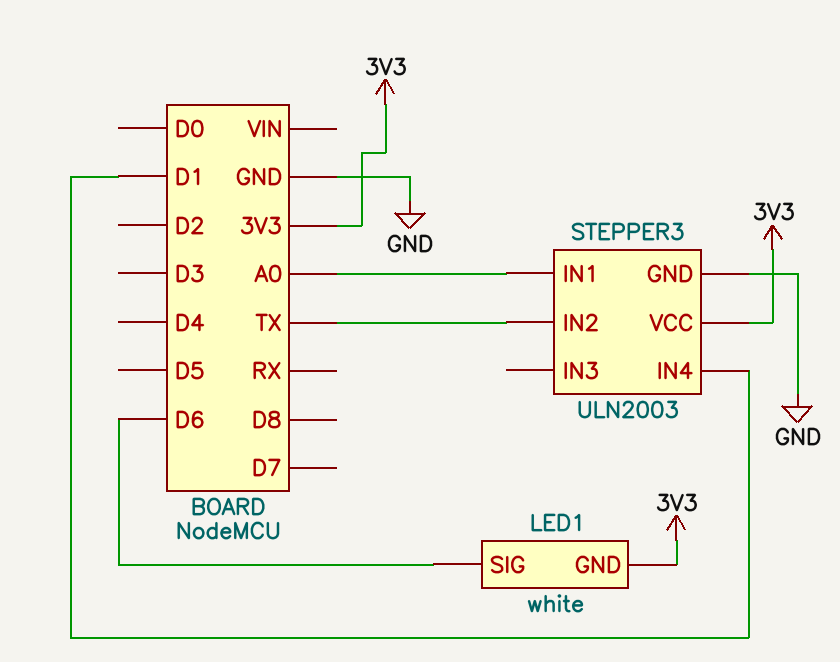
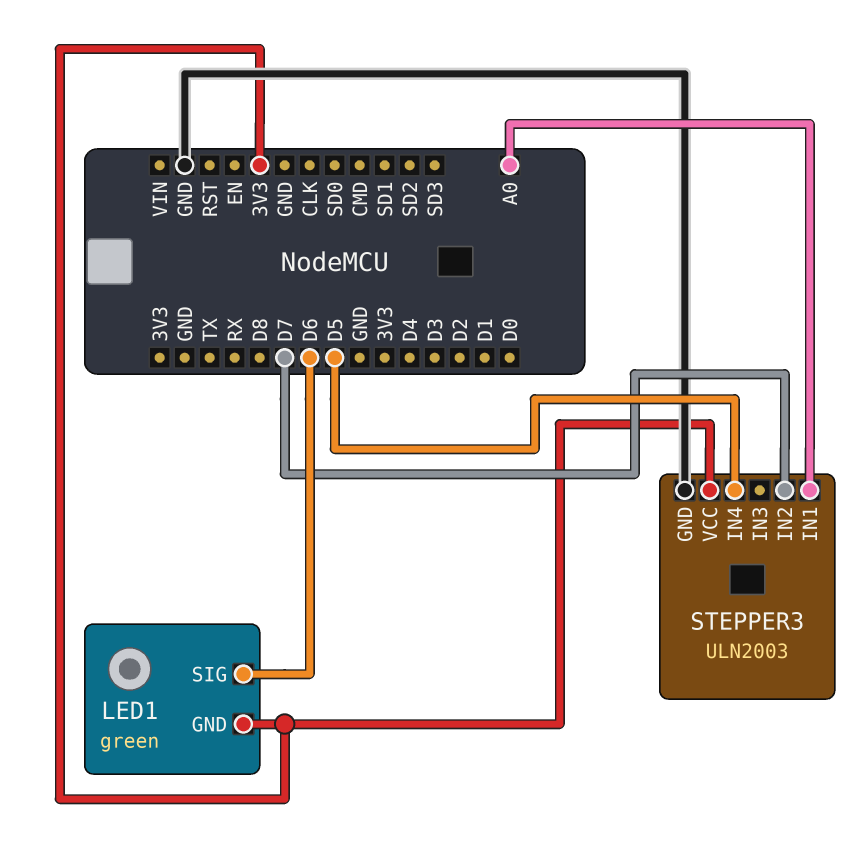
LED1: white -> green
STEPPER3 pin IN2: TX -> D7
STEPPER3 pin IN4: D1 -> D5

